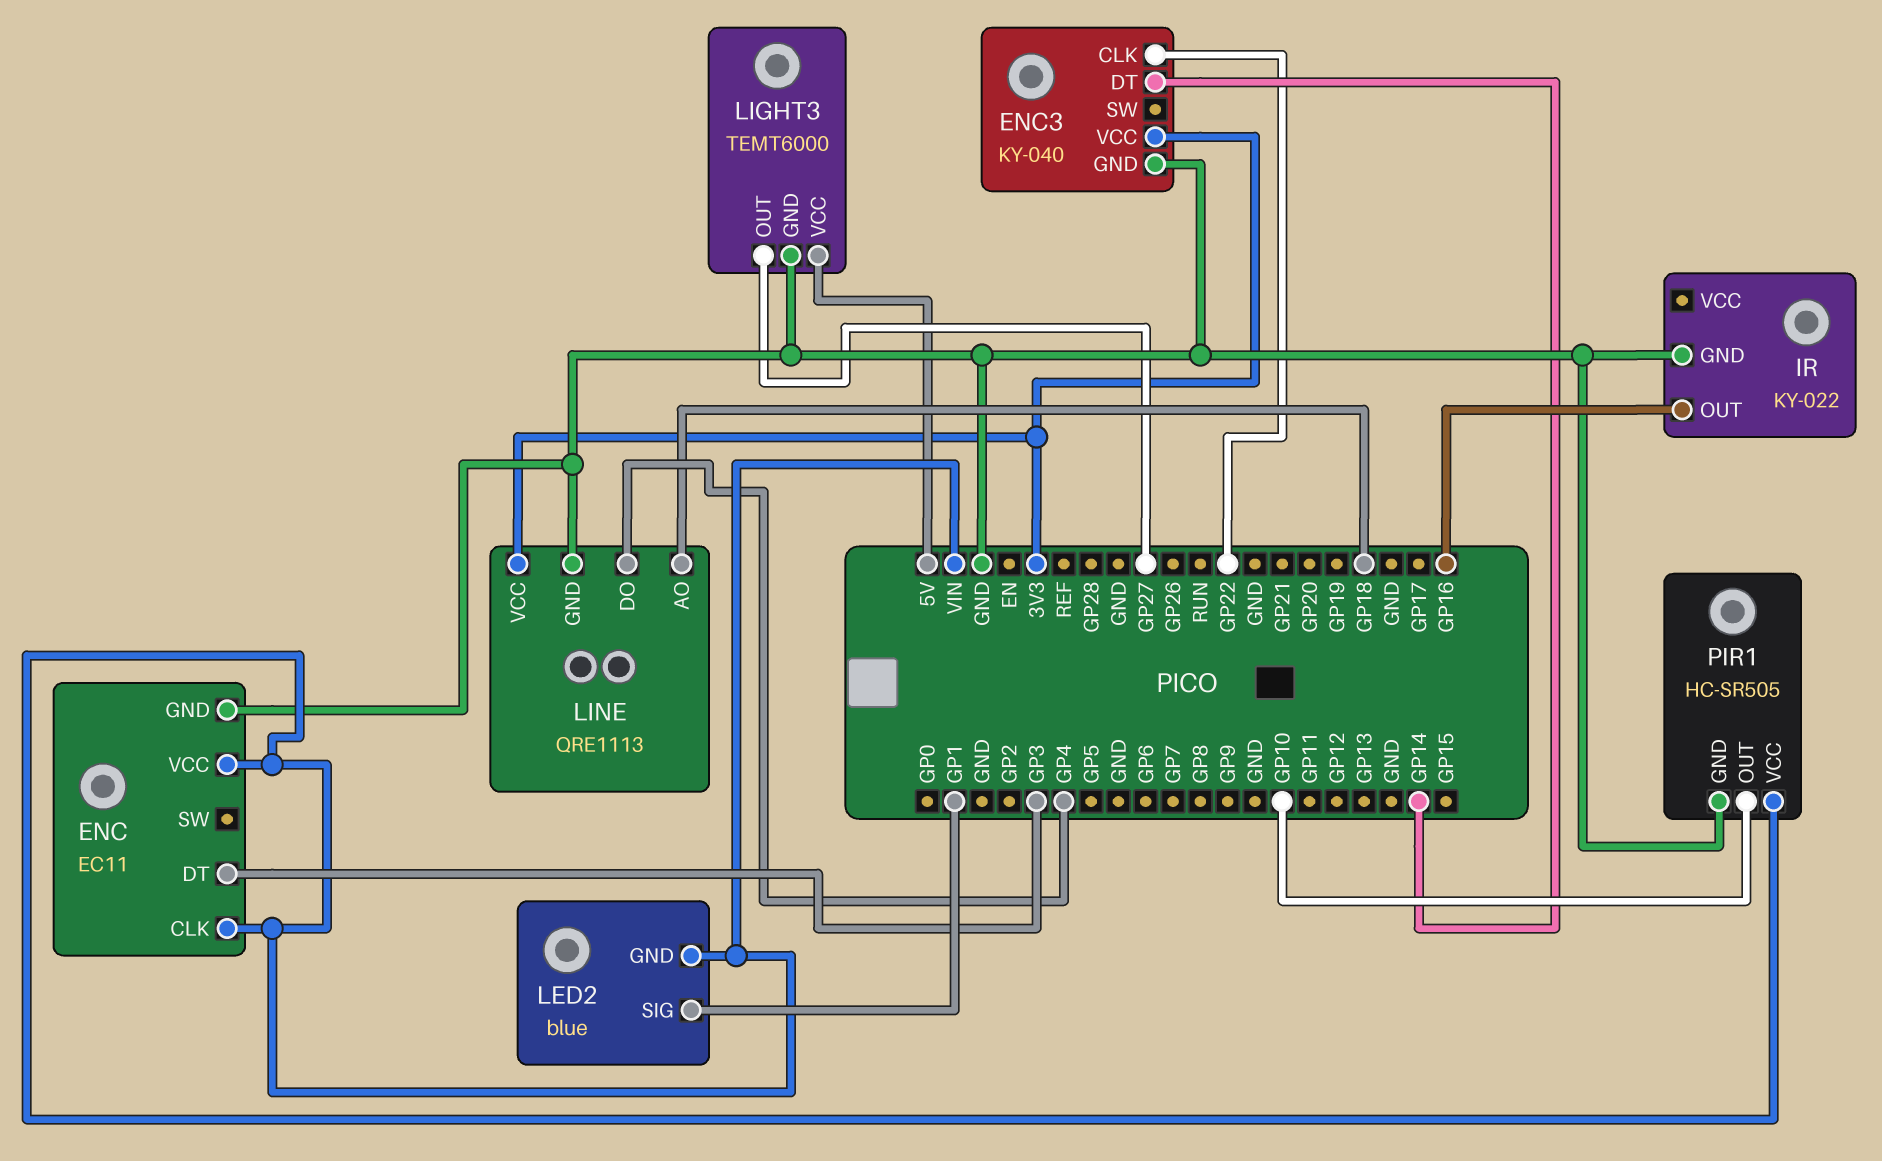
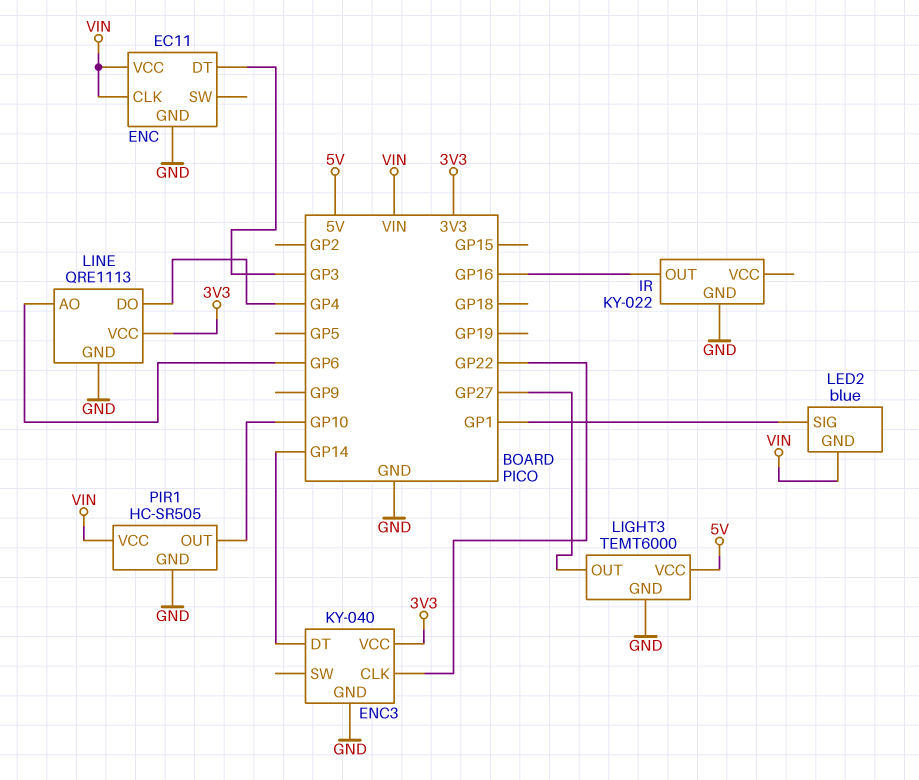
LINE pin AO: GP18 -> GP6

